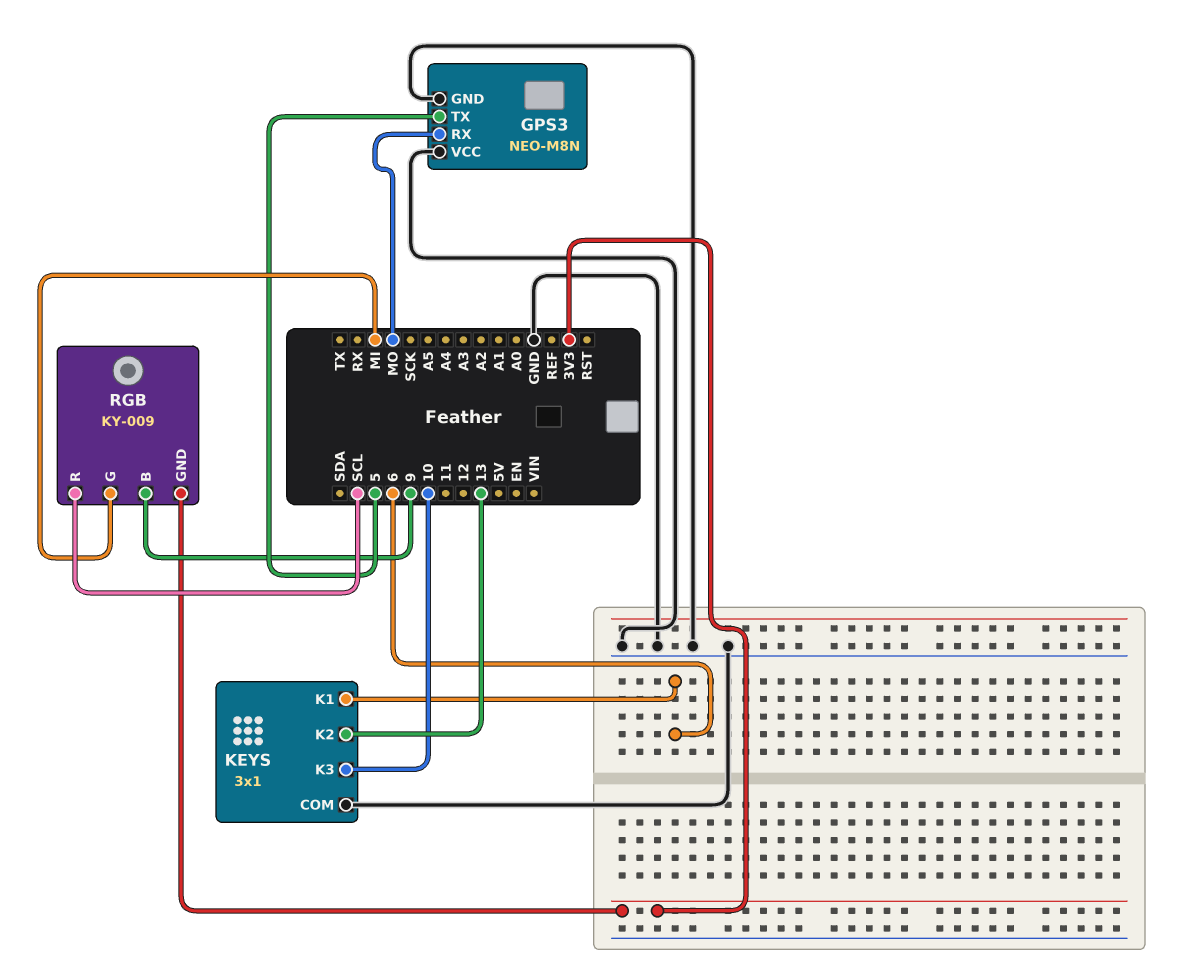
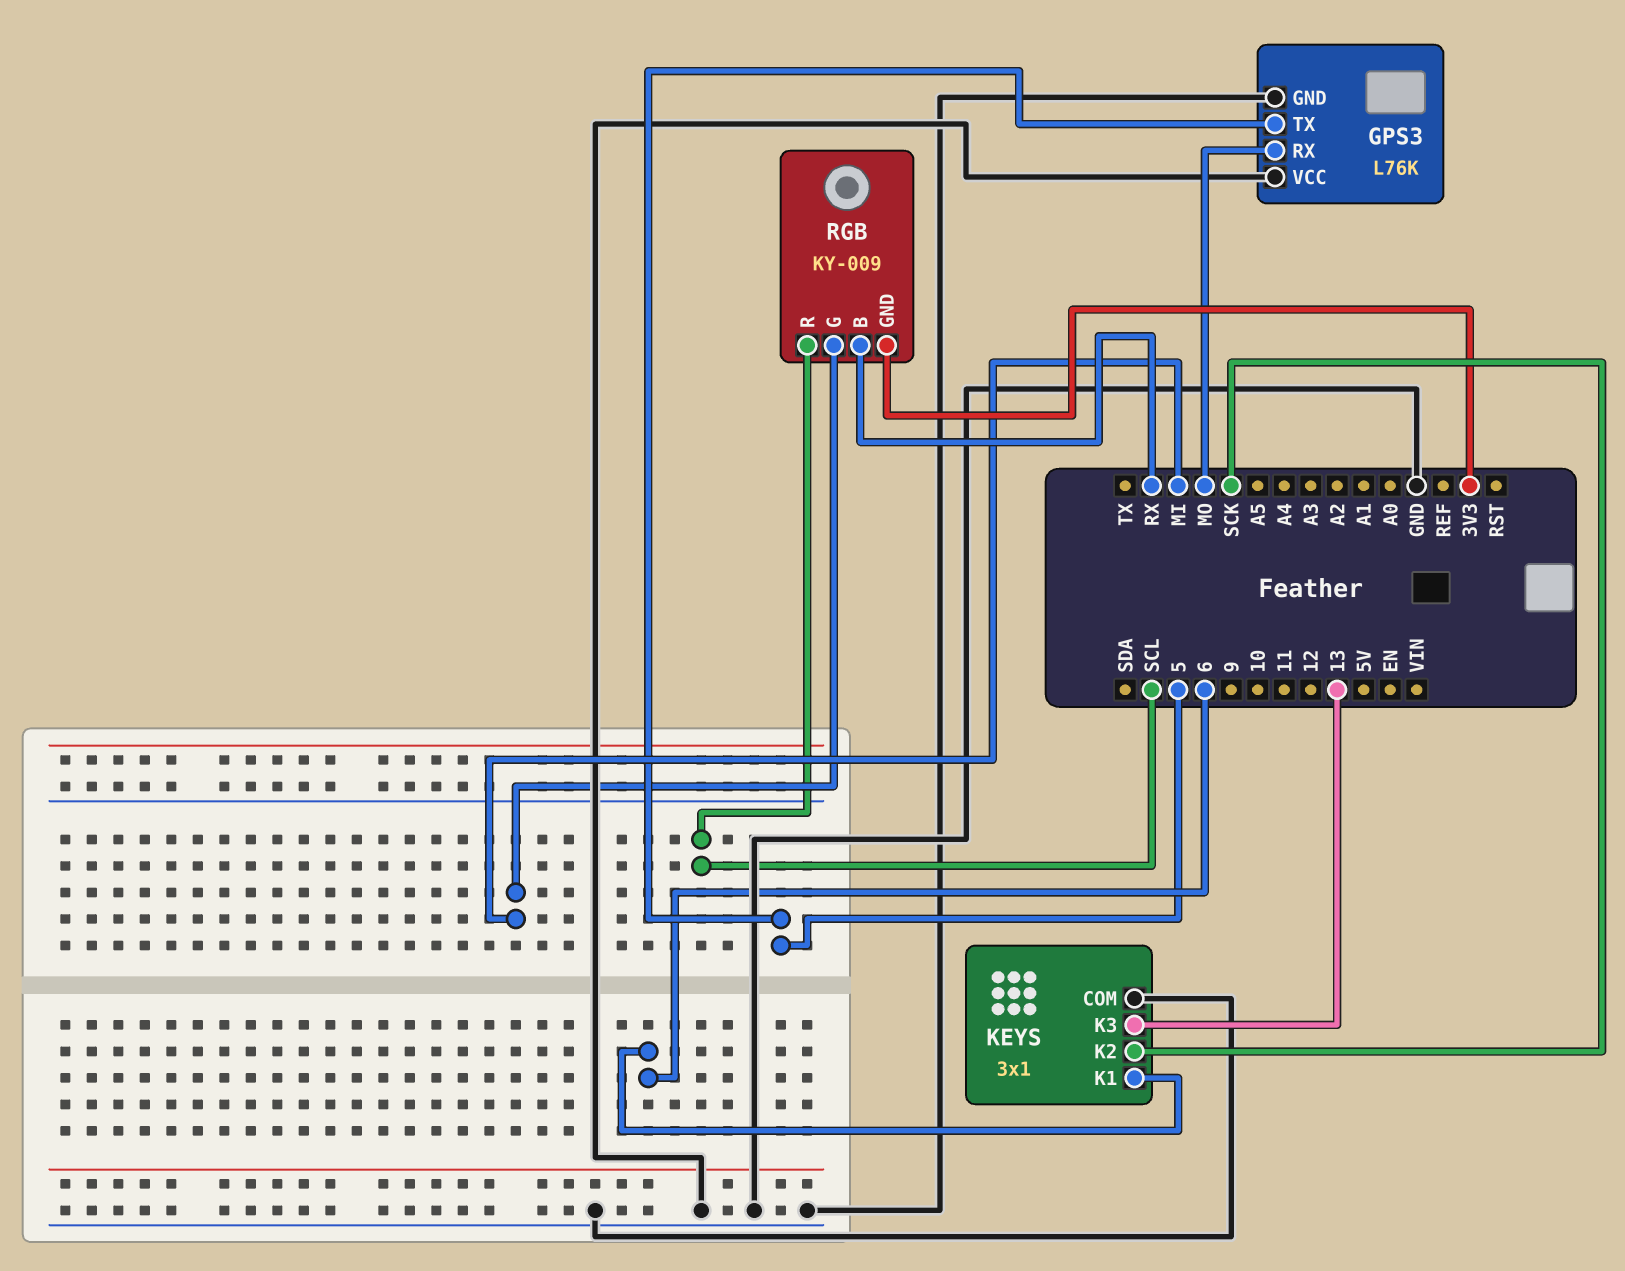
GPS3: NEO-M8N -> L76K
KEYS pin K2: 13 -> SCK
KEYS pin K3: 10 -> 13
RGB pin B: 9 -> RX

